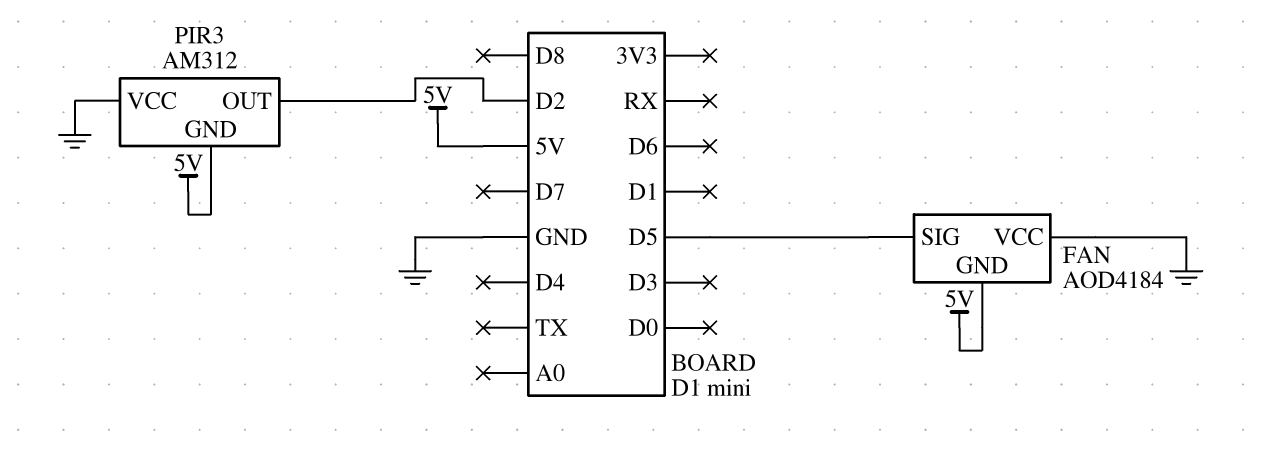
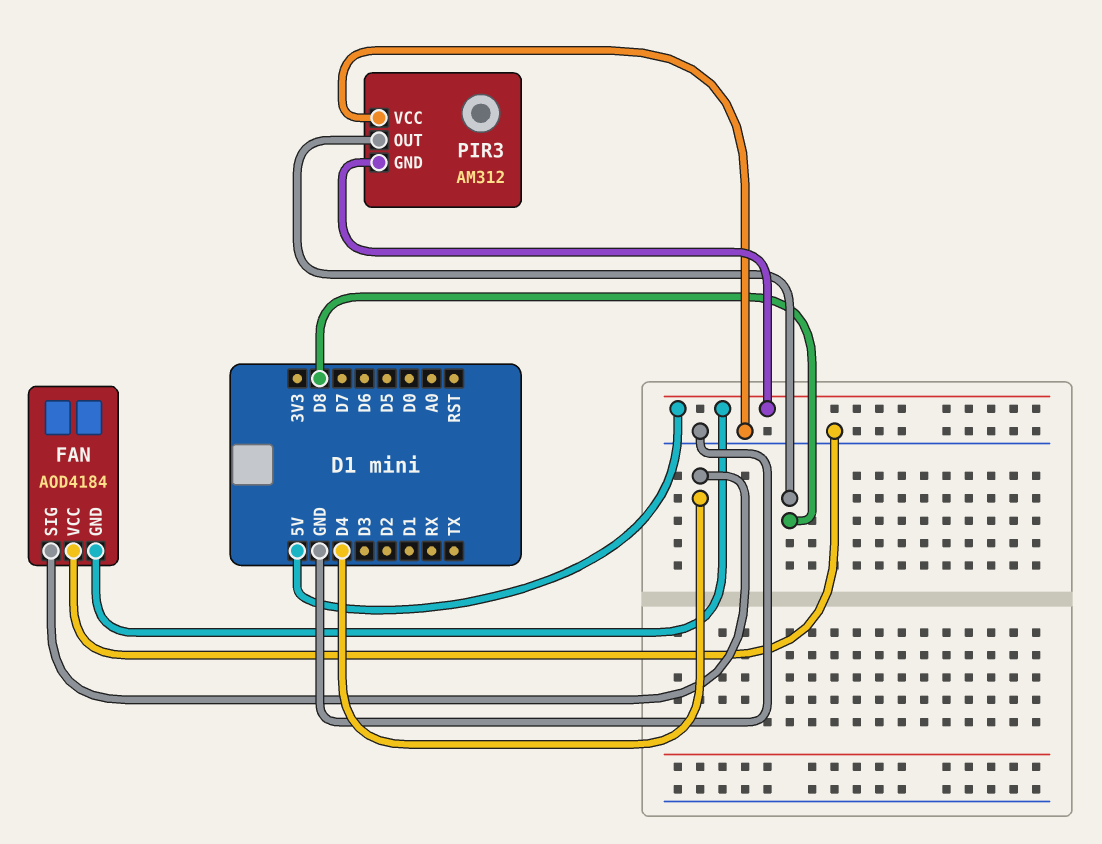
FAN pin SIG: D5 -> D4
PIR3 pin OUT: D2 -> D8

